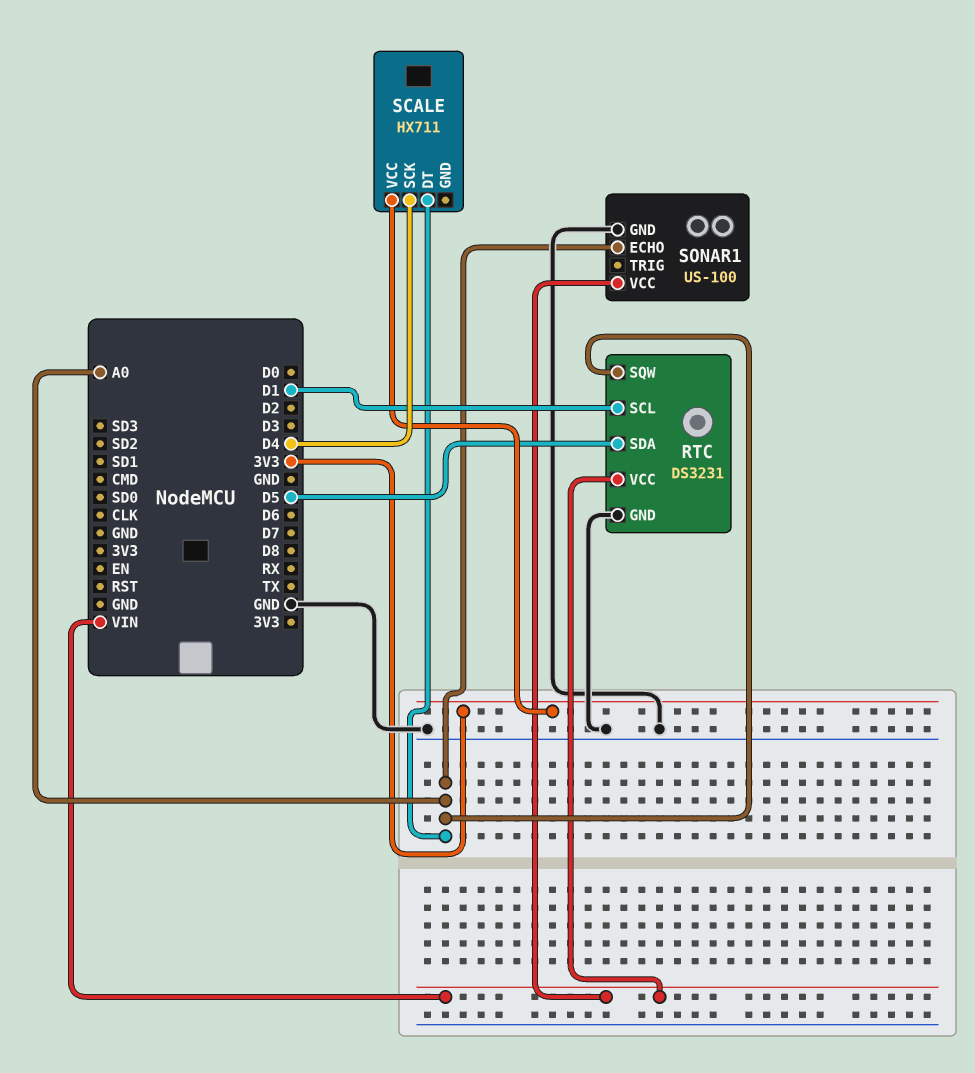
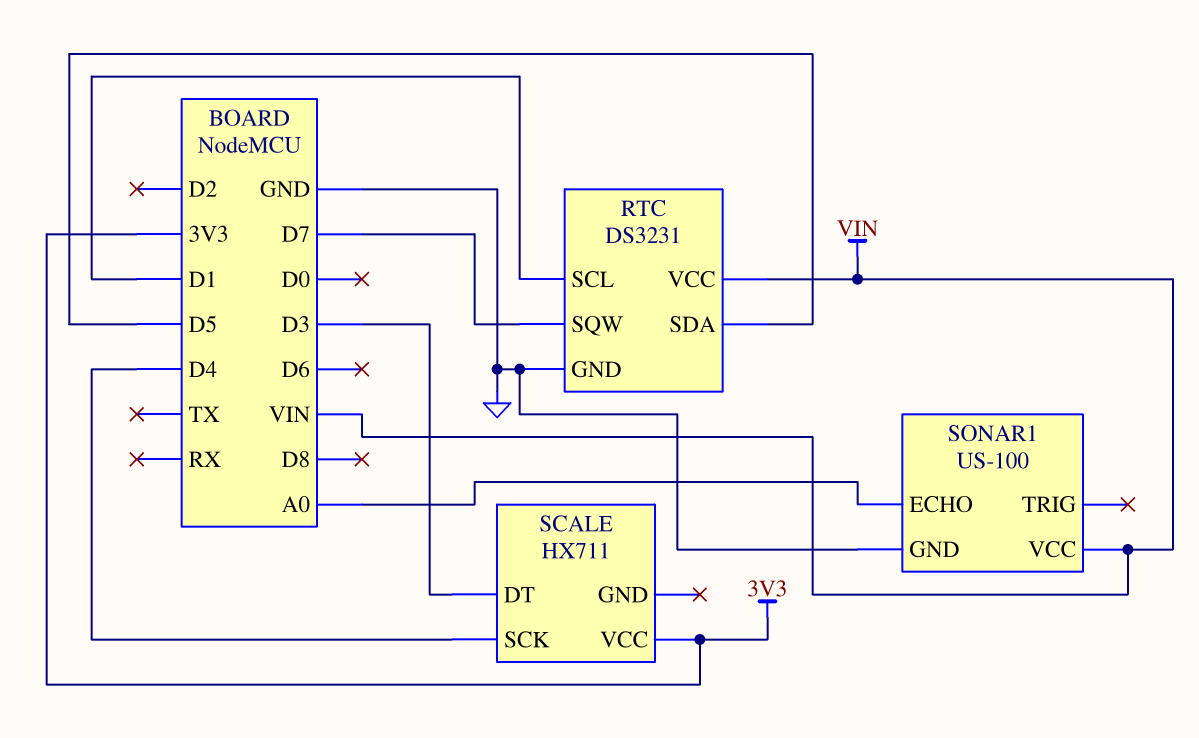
RTC pin SQW: A0 -> D7
SCALE pin DT: A0 -> D3

